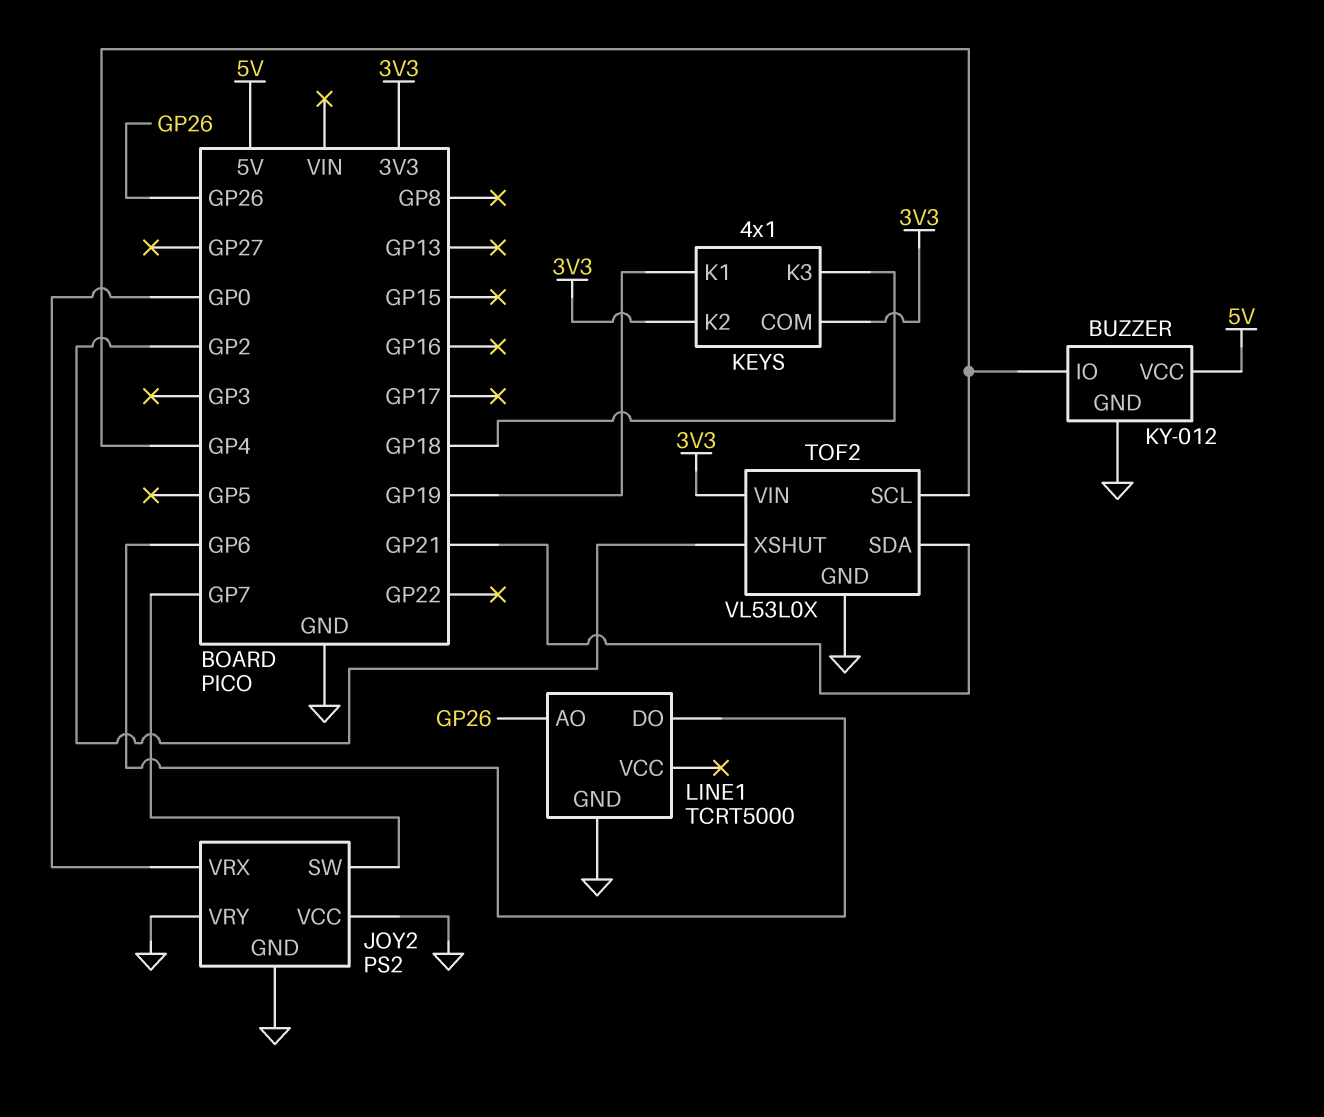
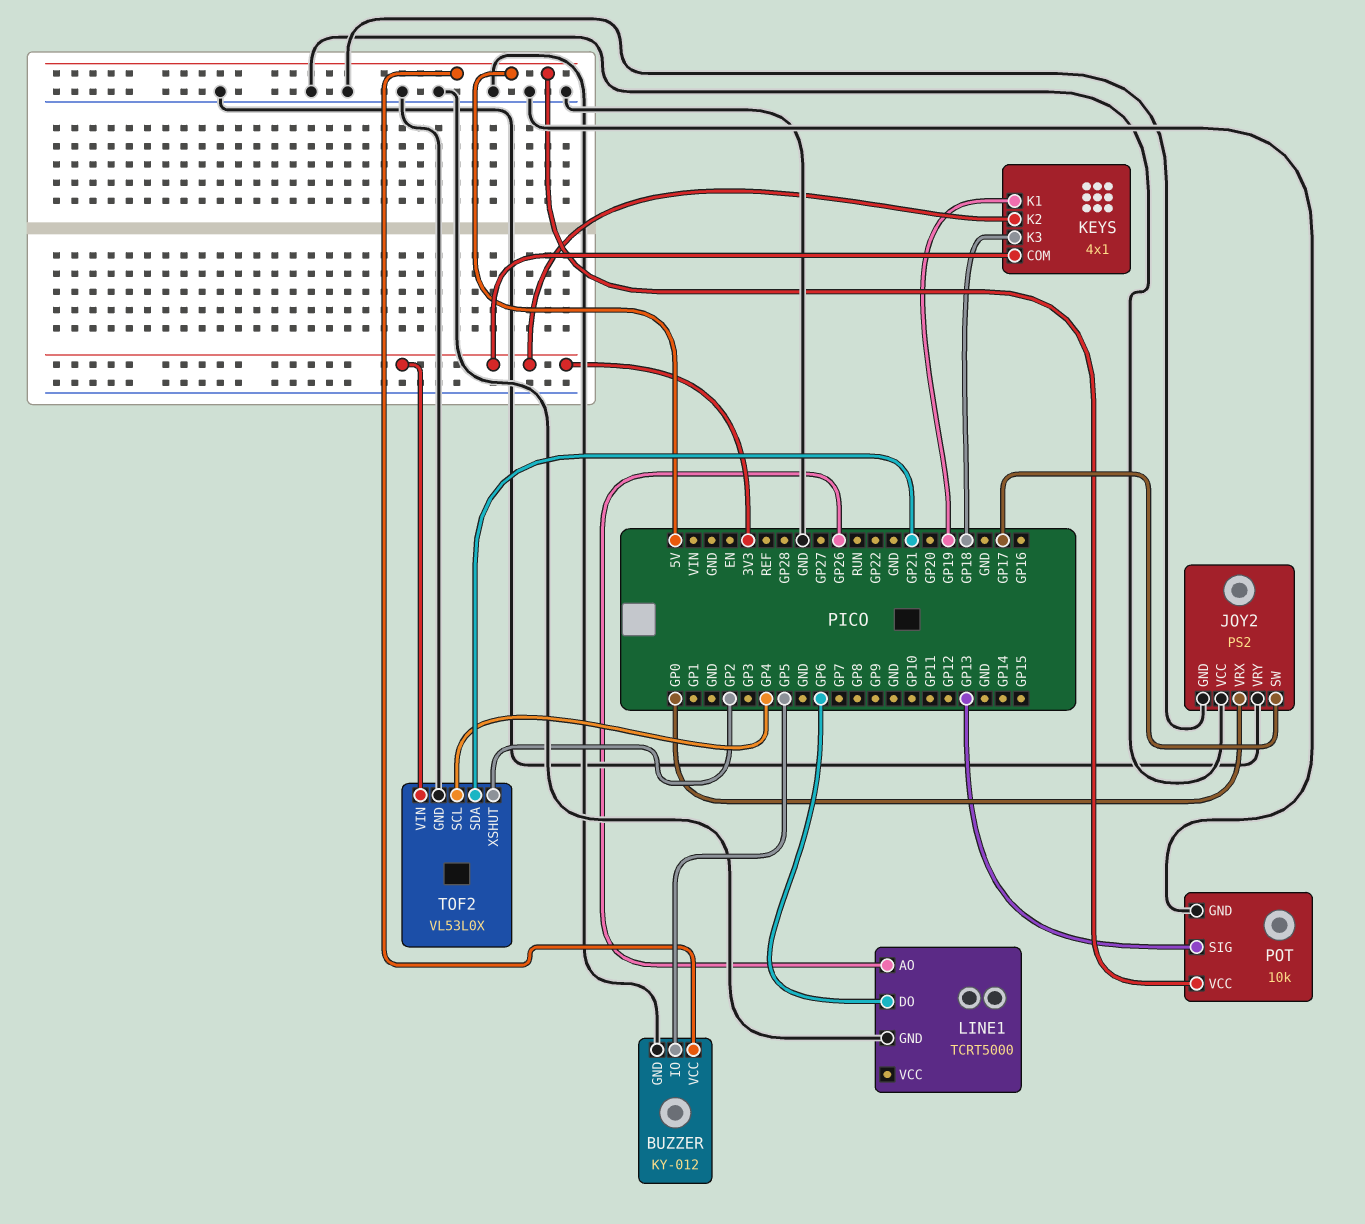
BUZZER pin IO: GP4 -> GP5
JOY2 pin SW: GP7 -> GP17
POT: none -> 10k
POT pin GND: none -> GND
POT pin SIG: none -> GP13
POT pin VCC: none -> 5V

